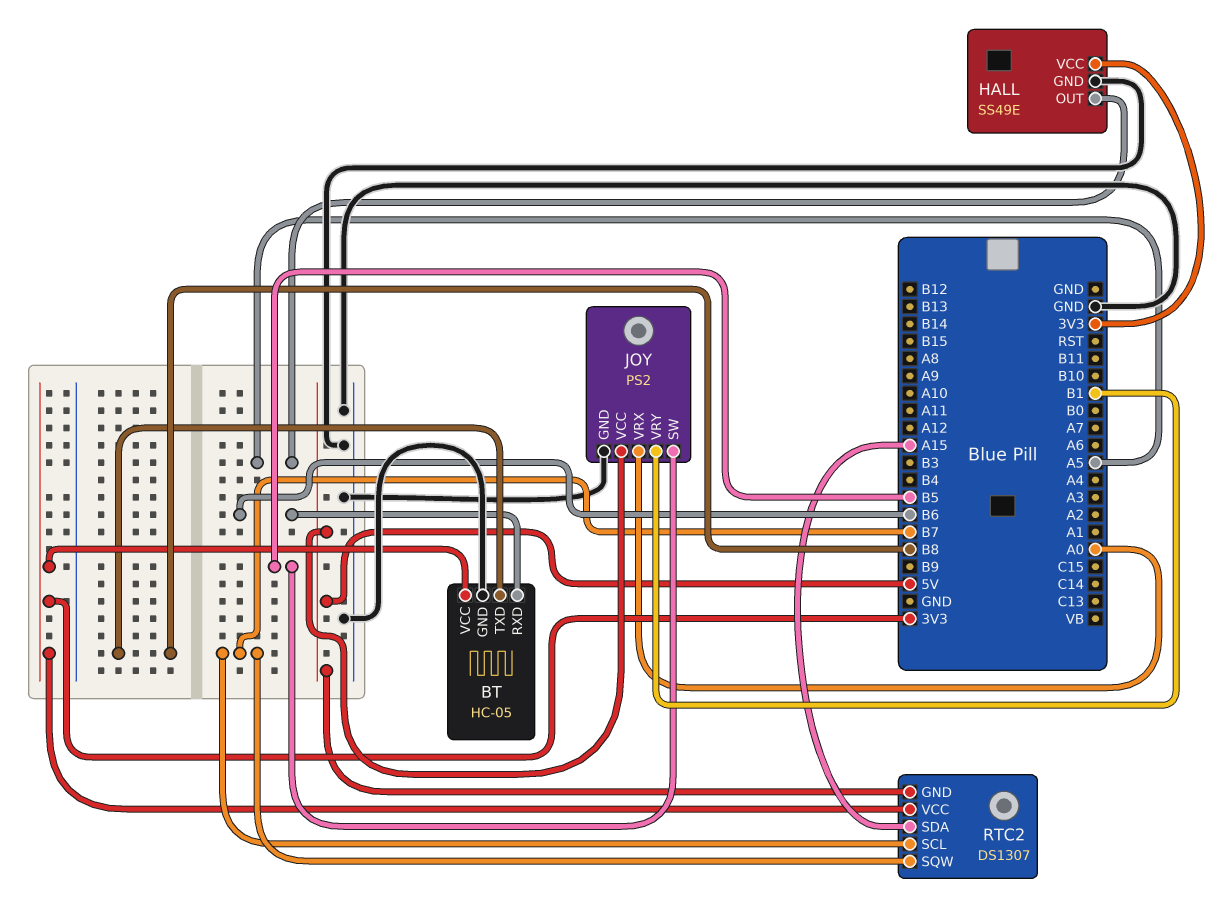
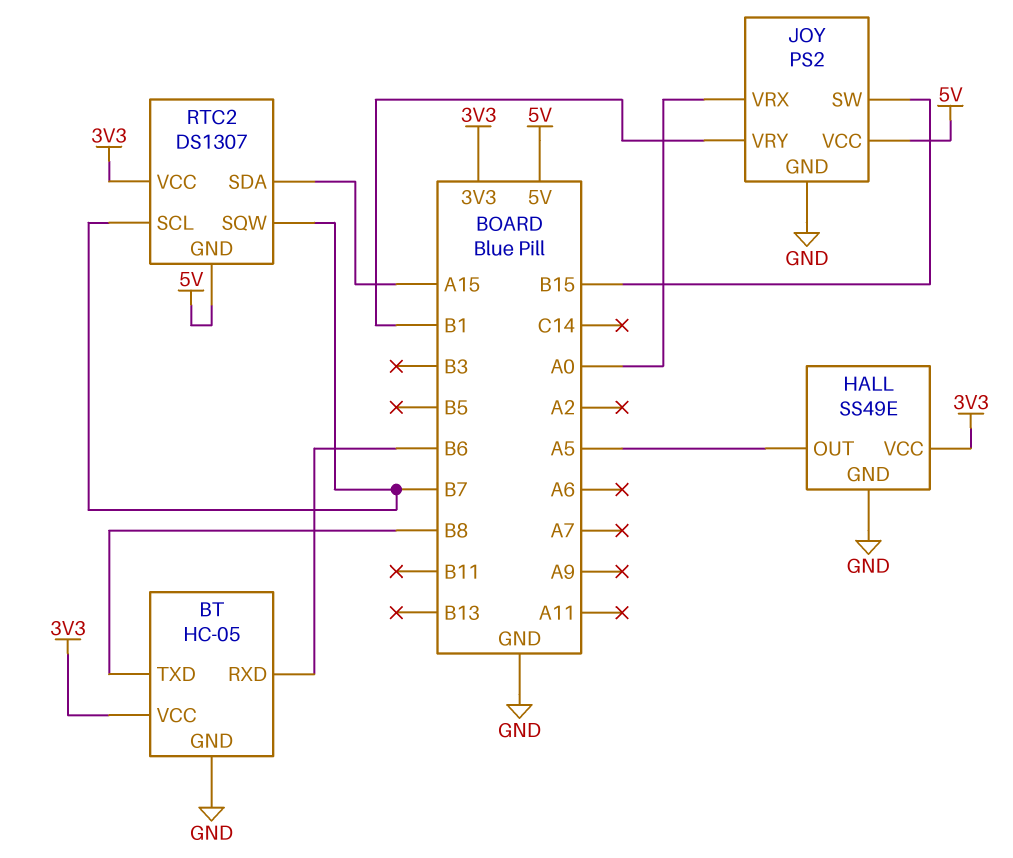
JOY pin SW: B5 -> B15

